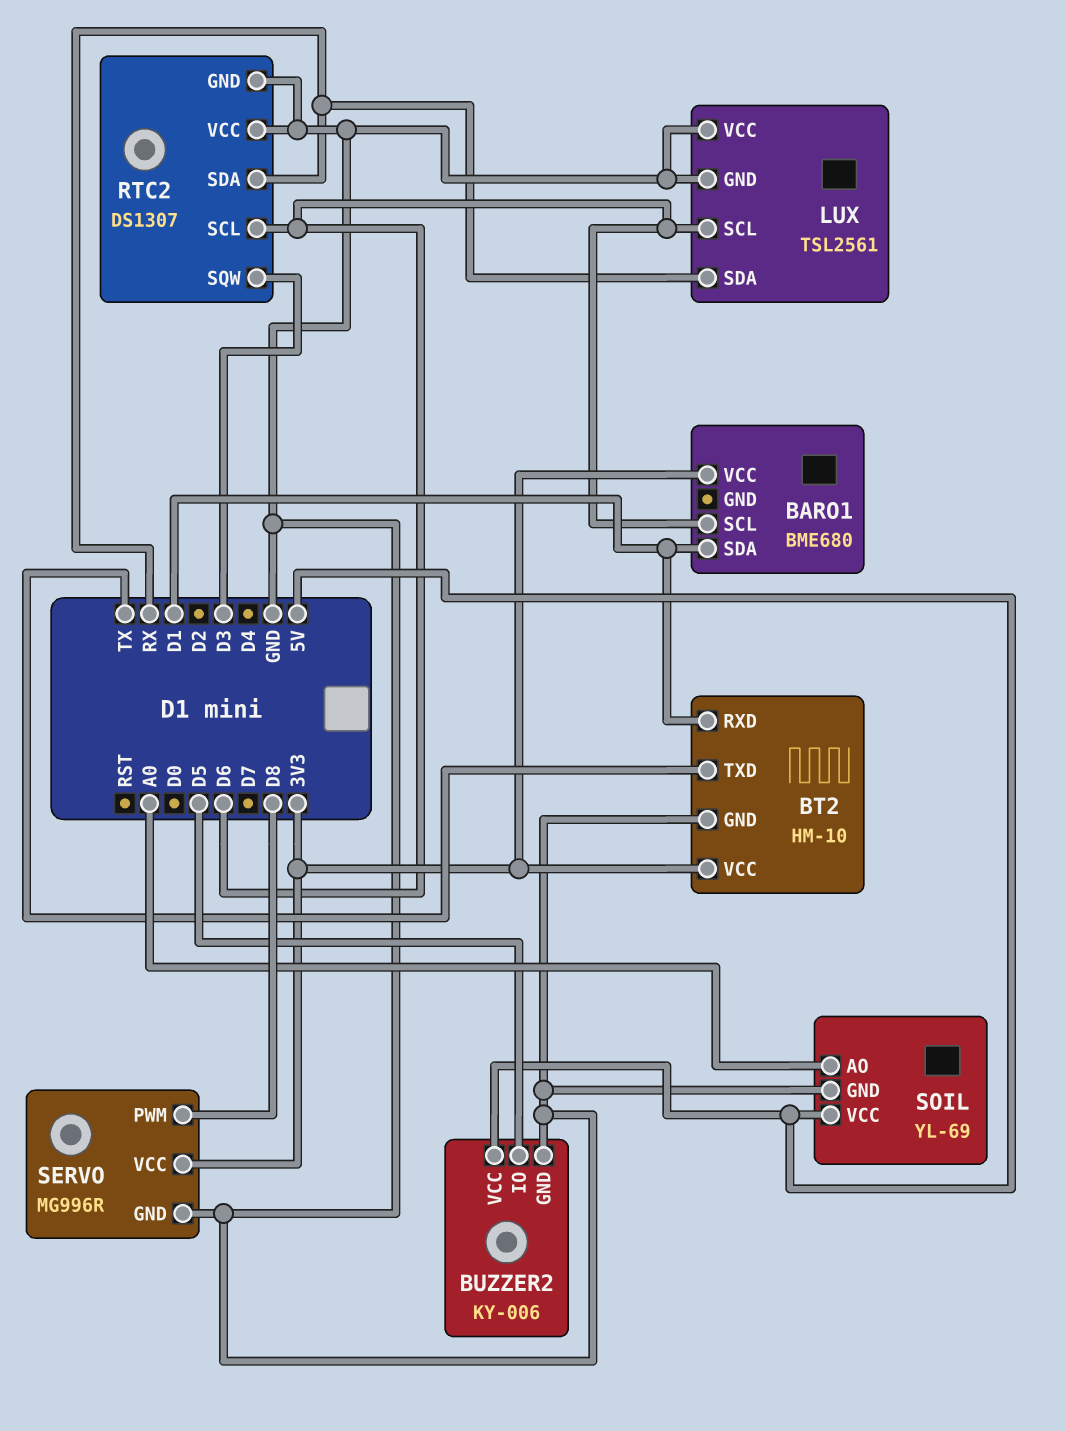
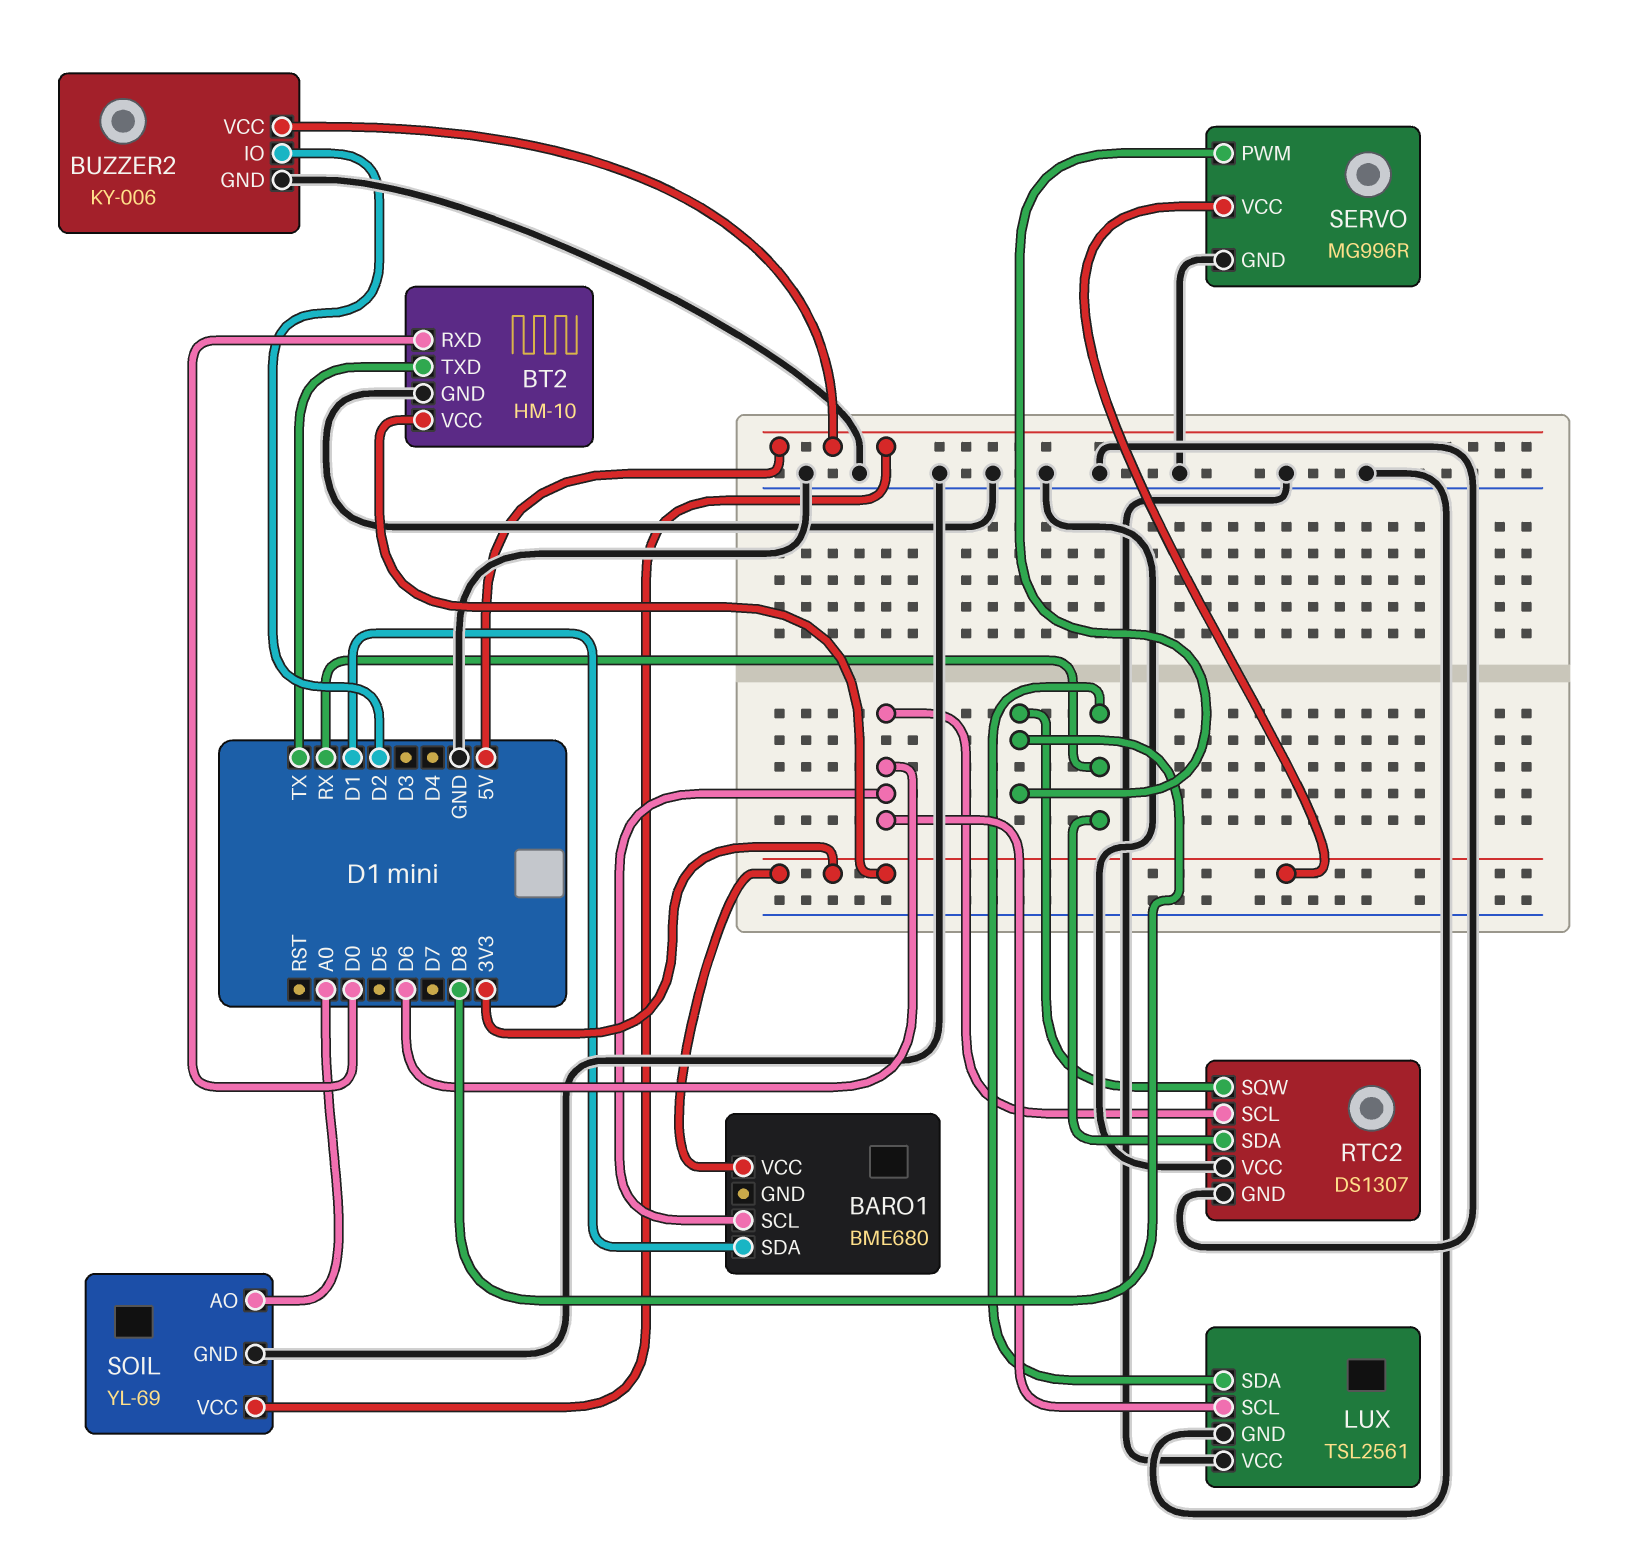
BT2 pin RXD: D1 -> D0
BUZZER2 pin IO: D5 -> D2
RTC2 pin SQW: D3 -> D8

